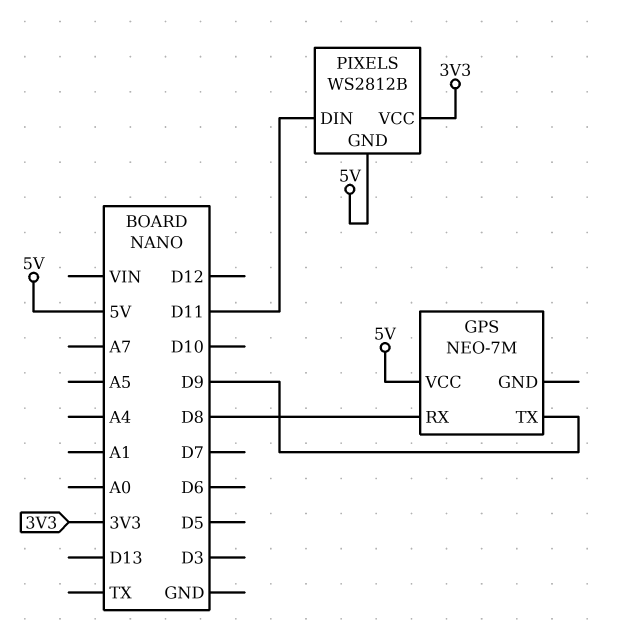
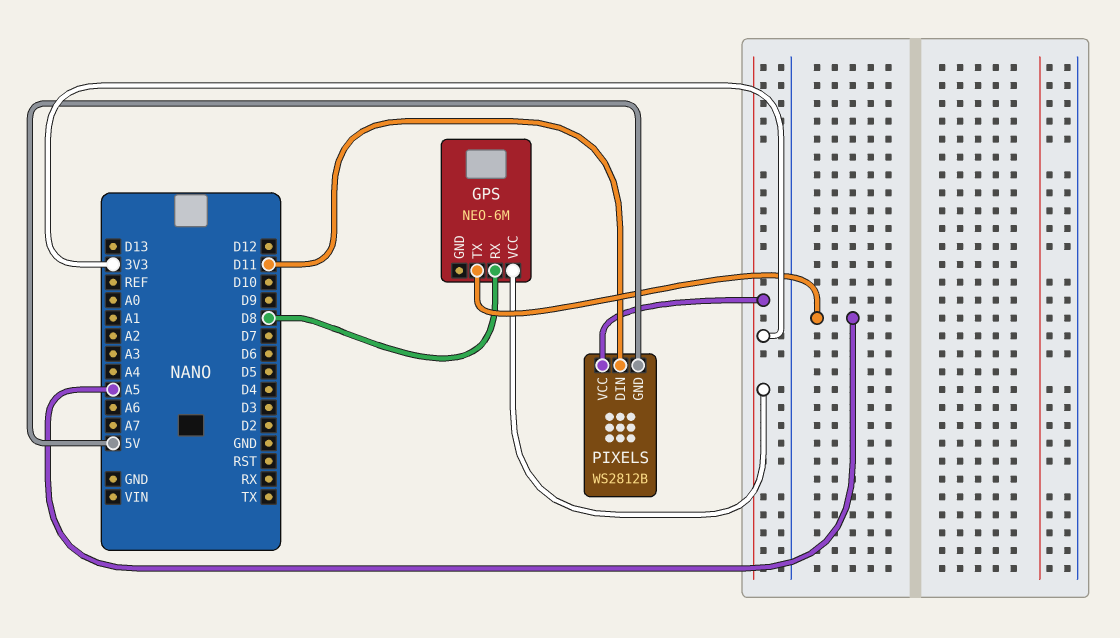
GPS: NEO-7M -> NEO-6M
GPS pin TX: D9 -> A5
GPS pin VCC: 5V -> 3V3

